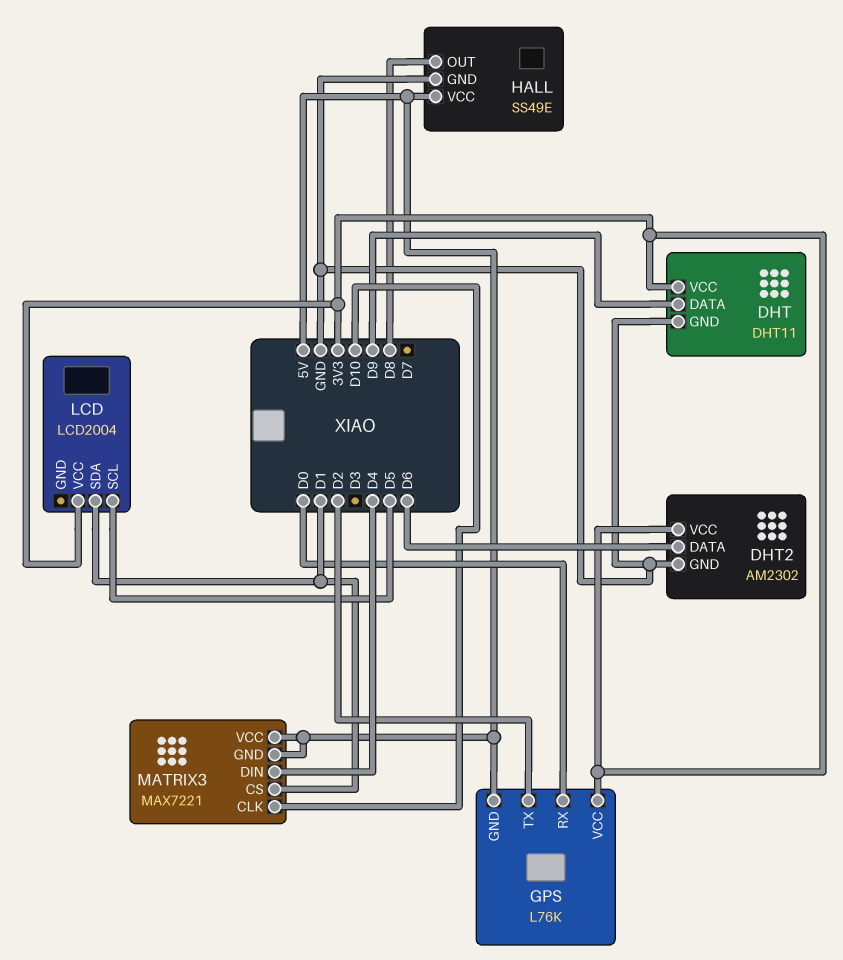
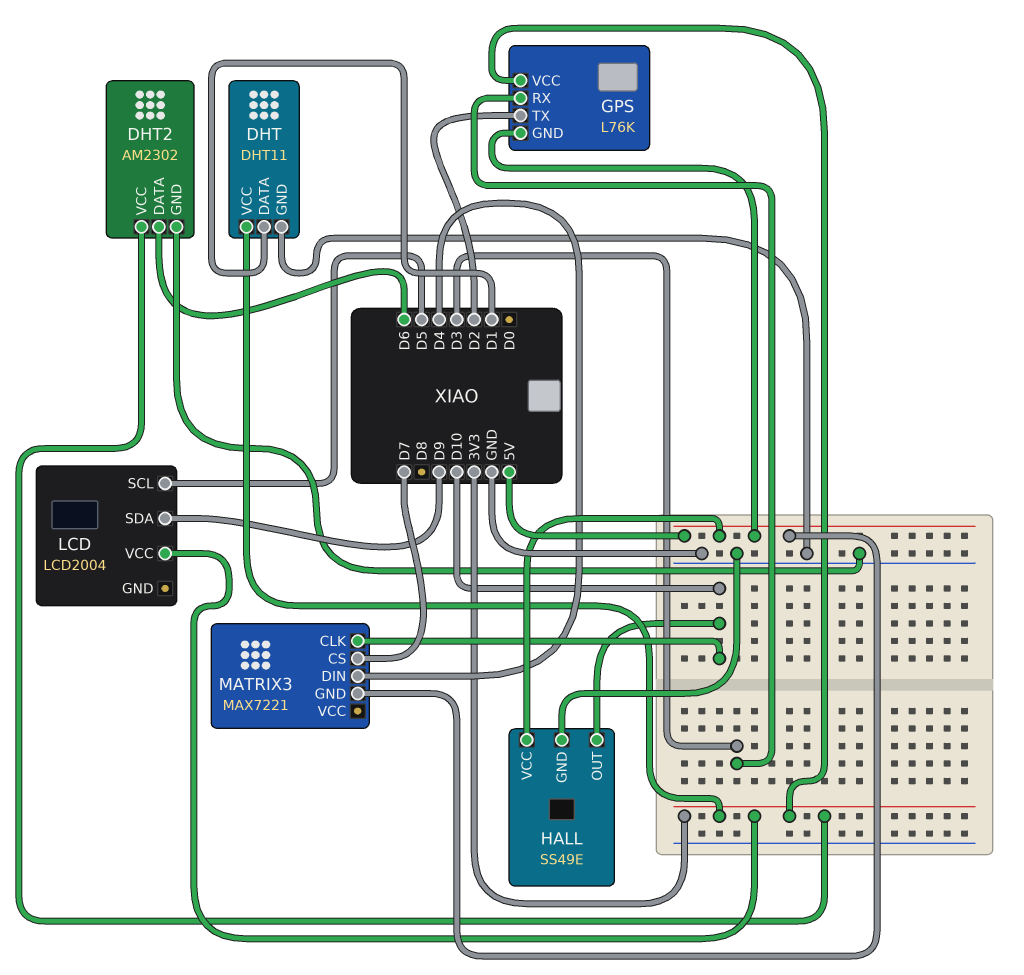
DHT pin DATA: D9 -> D1
GPS pin RX: D0 -> D3
HALL pin OUT: D8 -> D10
LCD pin SDA: D1 -> D9
MATRIX3 pin CS: D1 -> D7
MATRIX3 pin VCC: 5V -> none

